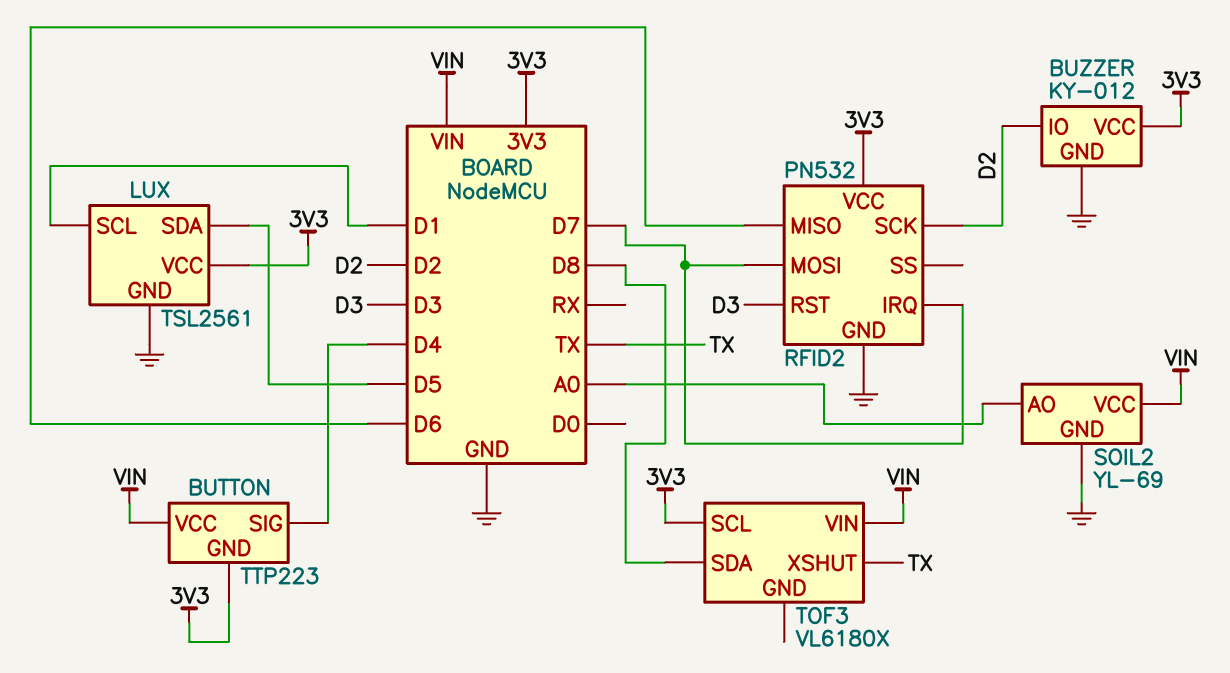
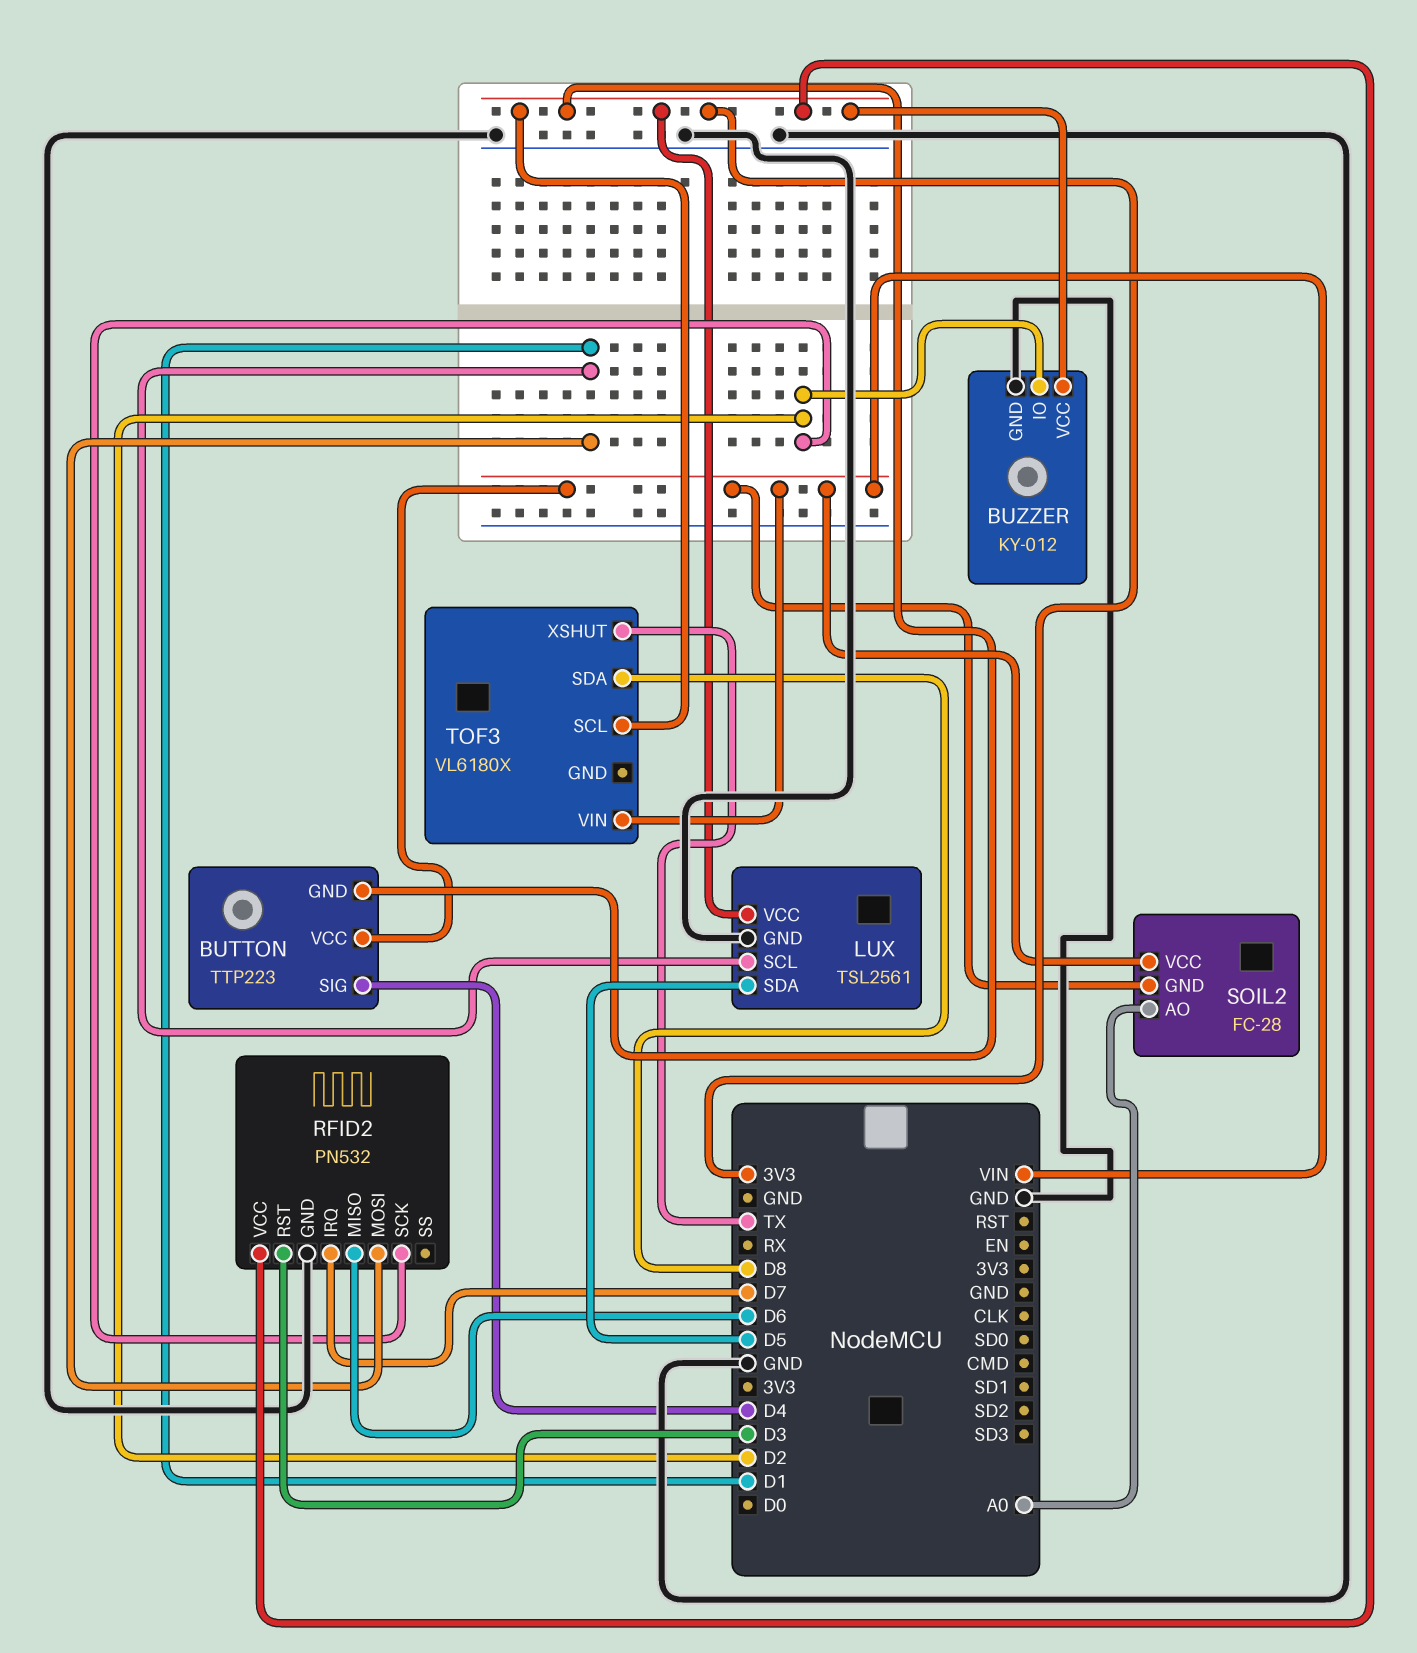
RFID2 pin MOSI: D7 -> D1
SOIL2: YL-69 -> FC-28
SOIL2 pin GND: GND -> VIN

